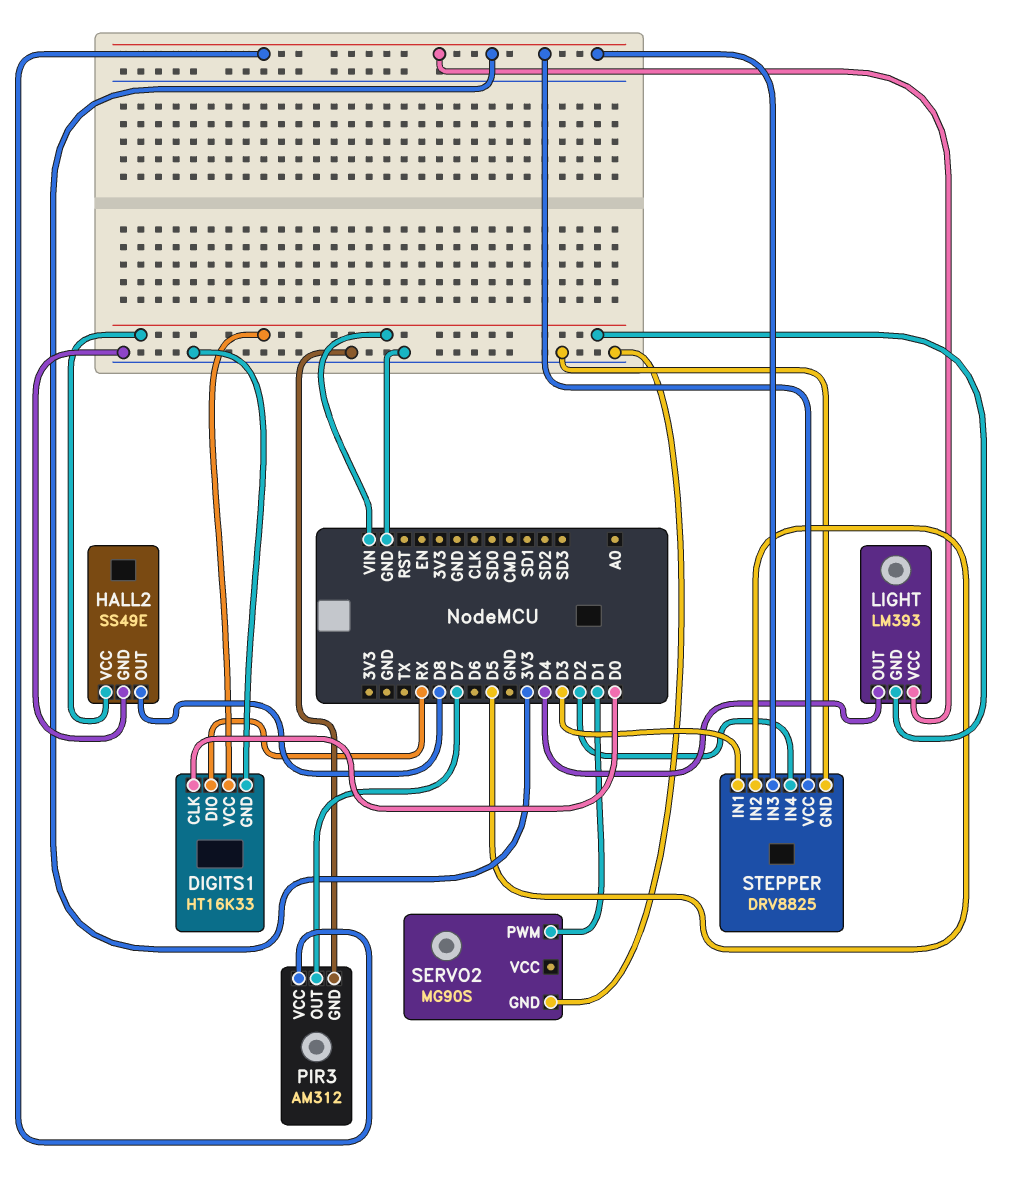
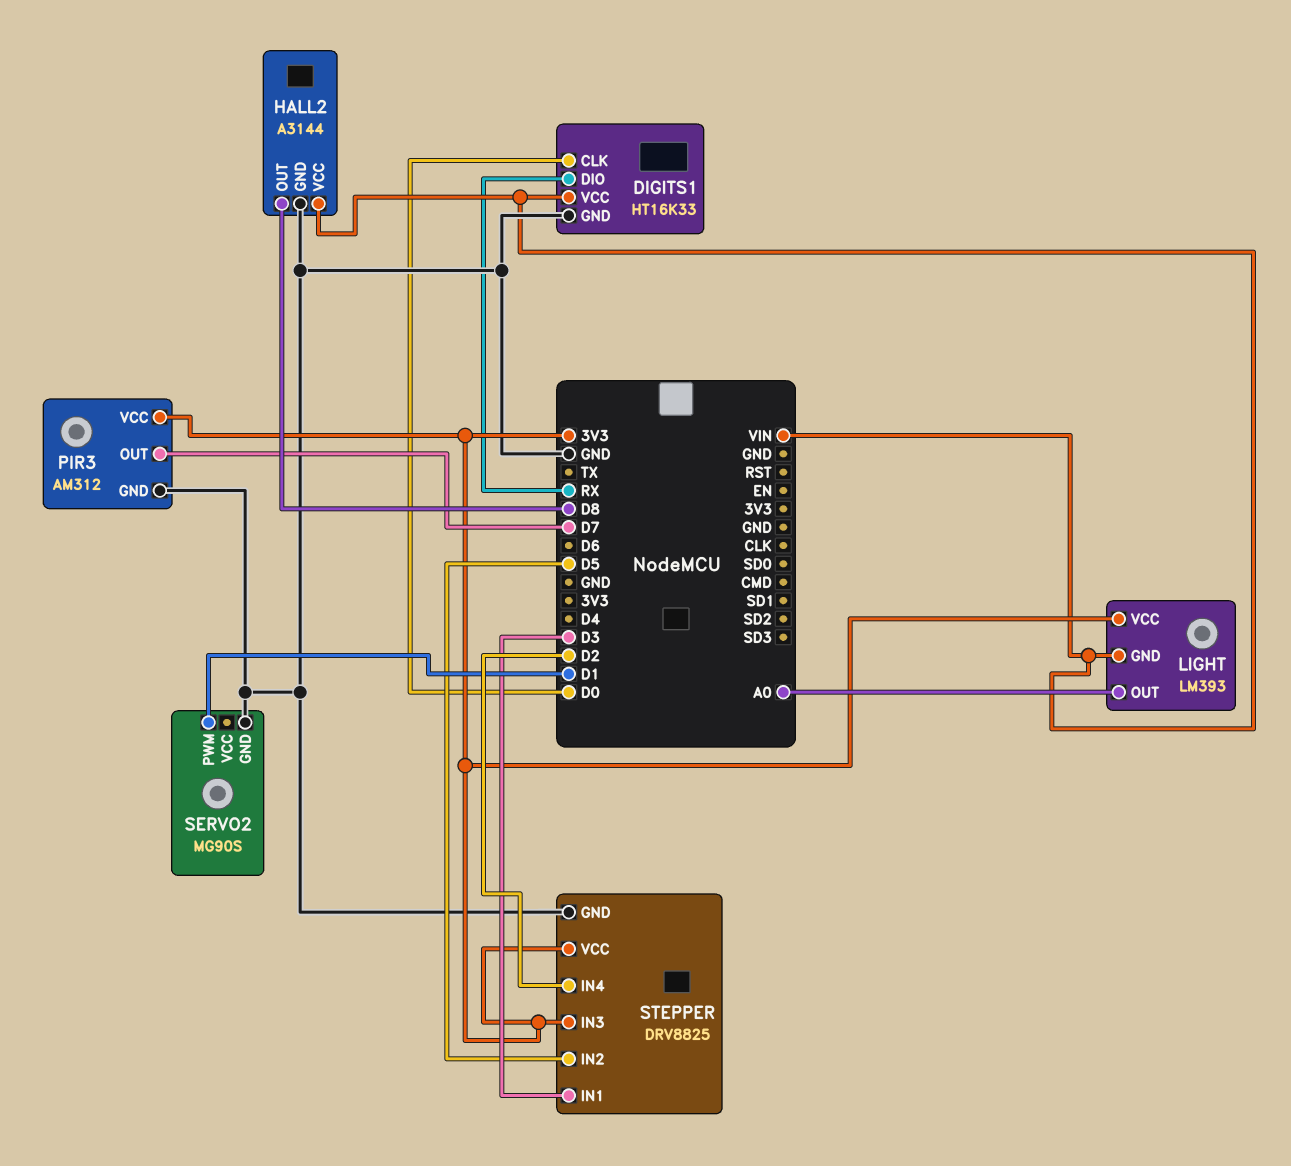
HALL2: SS49E -> A3144
LIGHT pin OUT: D4 -> A0

